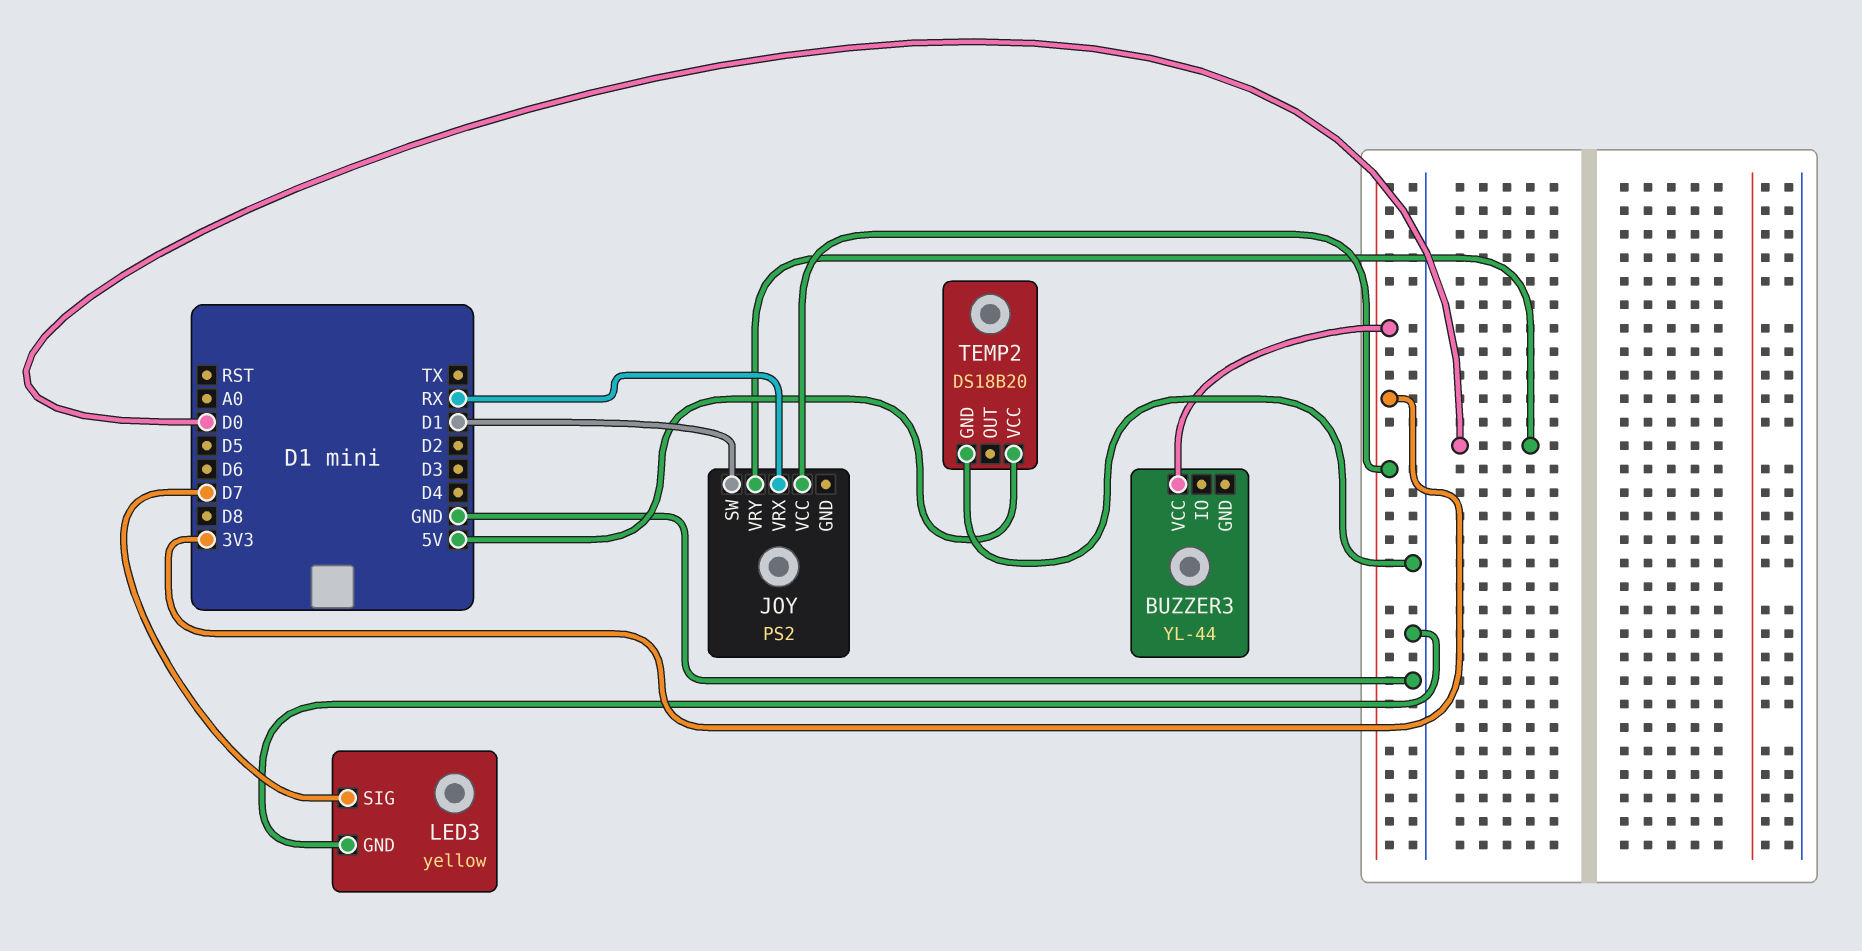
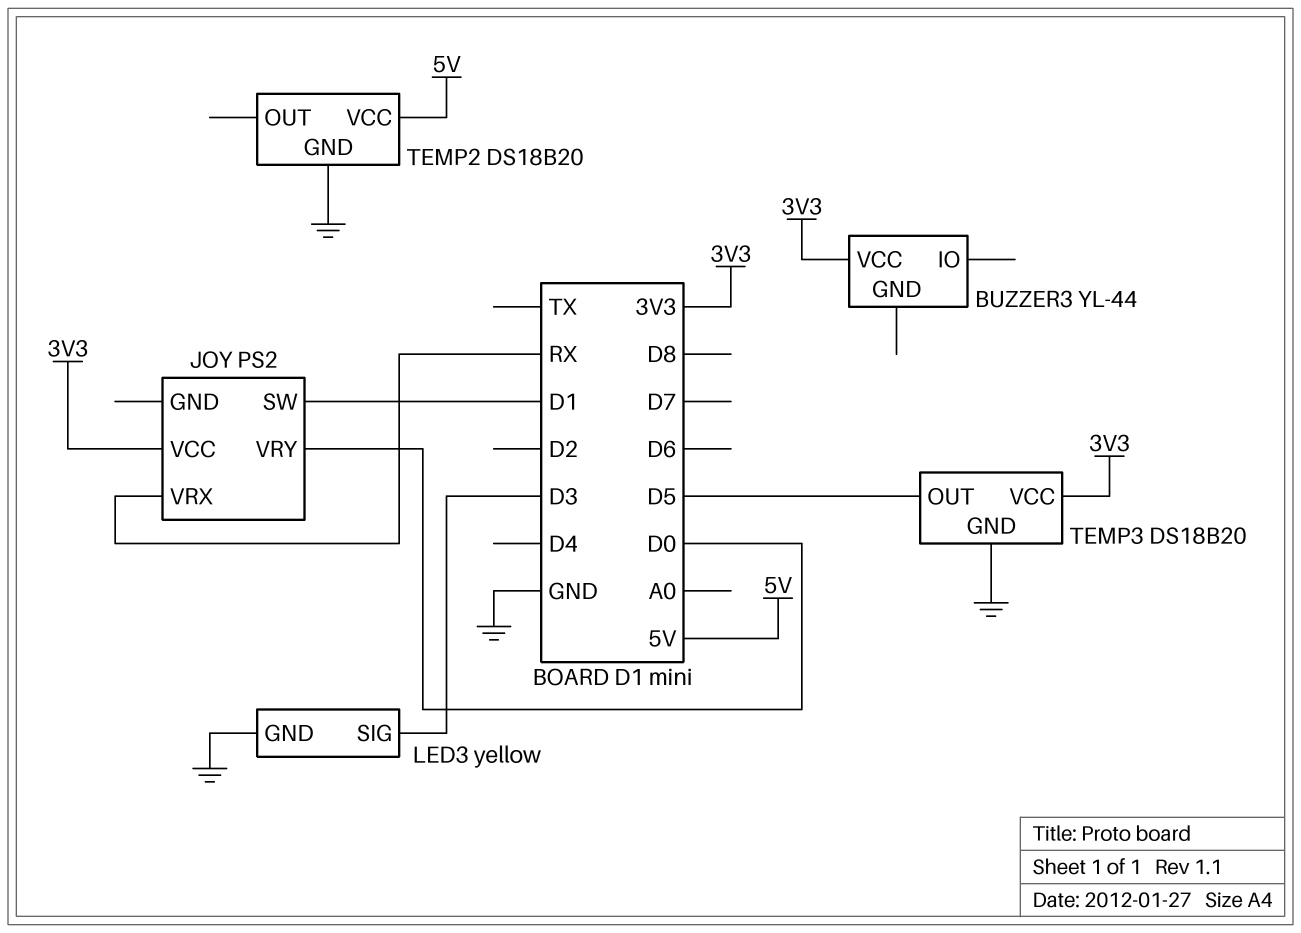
LED3 pin SIG: D7 -> D3
TEMP3: none -> DS18B20
TEMP3 pin GND: none -> GND
TEMP3 pin OUT: none -> D5
TEMP3 pin VCC: none -> 3V3

